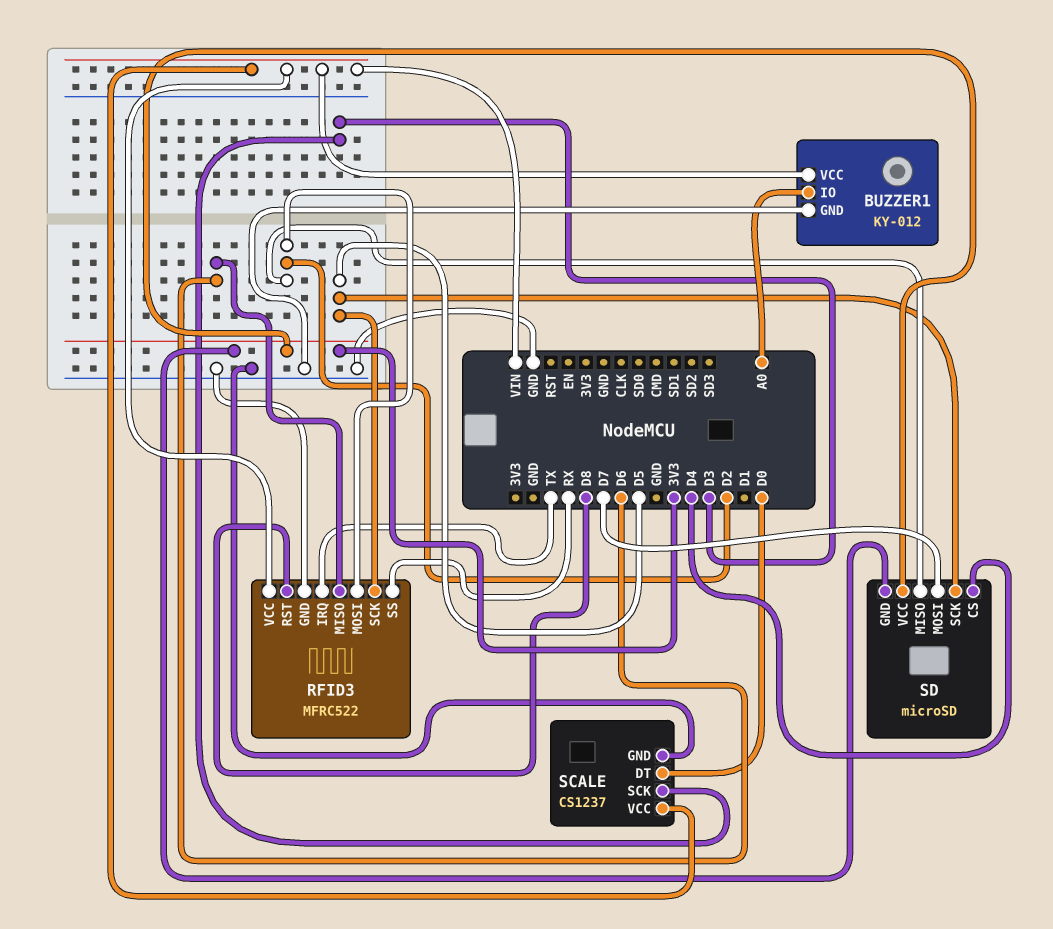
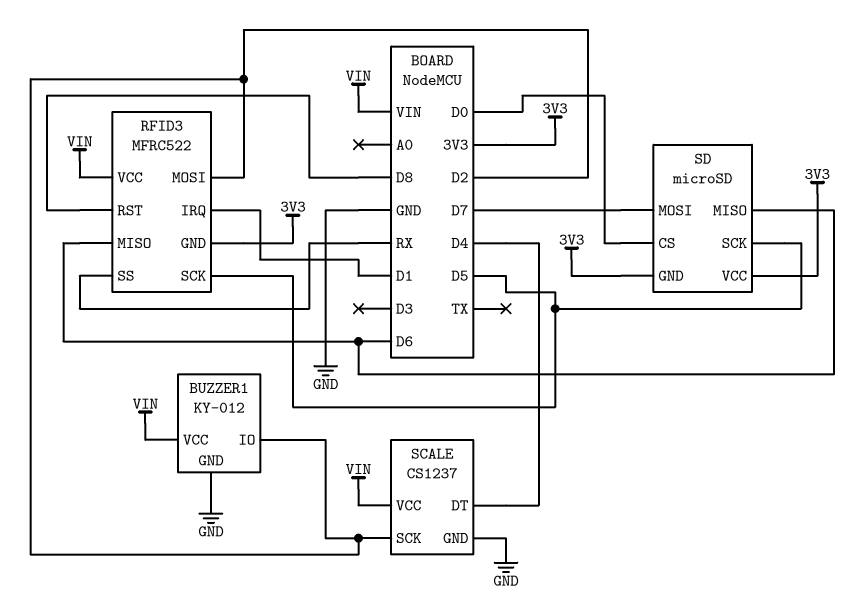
BUZZER1 pin IO: A0 -> D2
RFID3 pin GND: GND -> 3V3
RFID3 pin IRQ: TX -> D1
SCALE pin DT: D0 -> D4
SCALE pin SCK: D3 -> D2
SD pin CS: D4 -> D0
SD pin MISO: D2 -> D6

